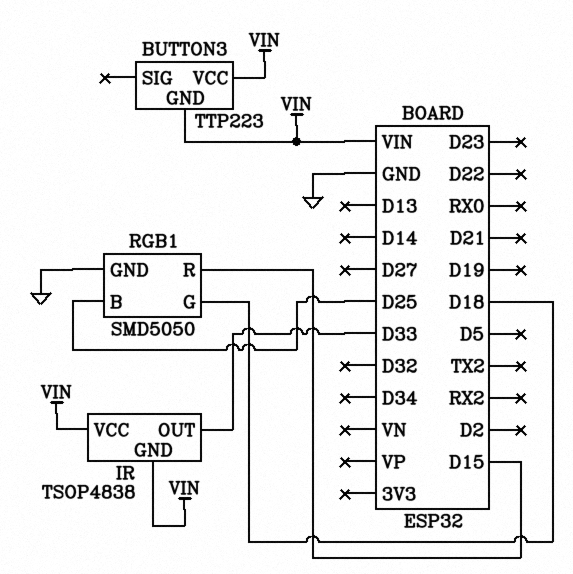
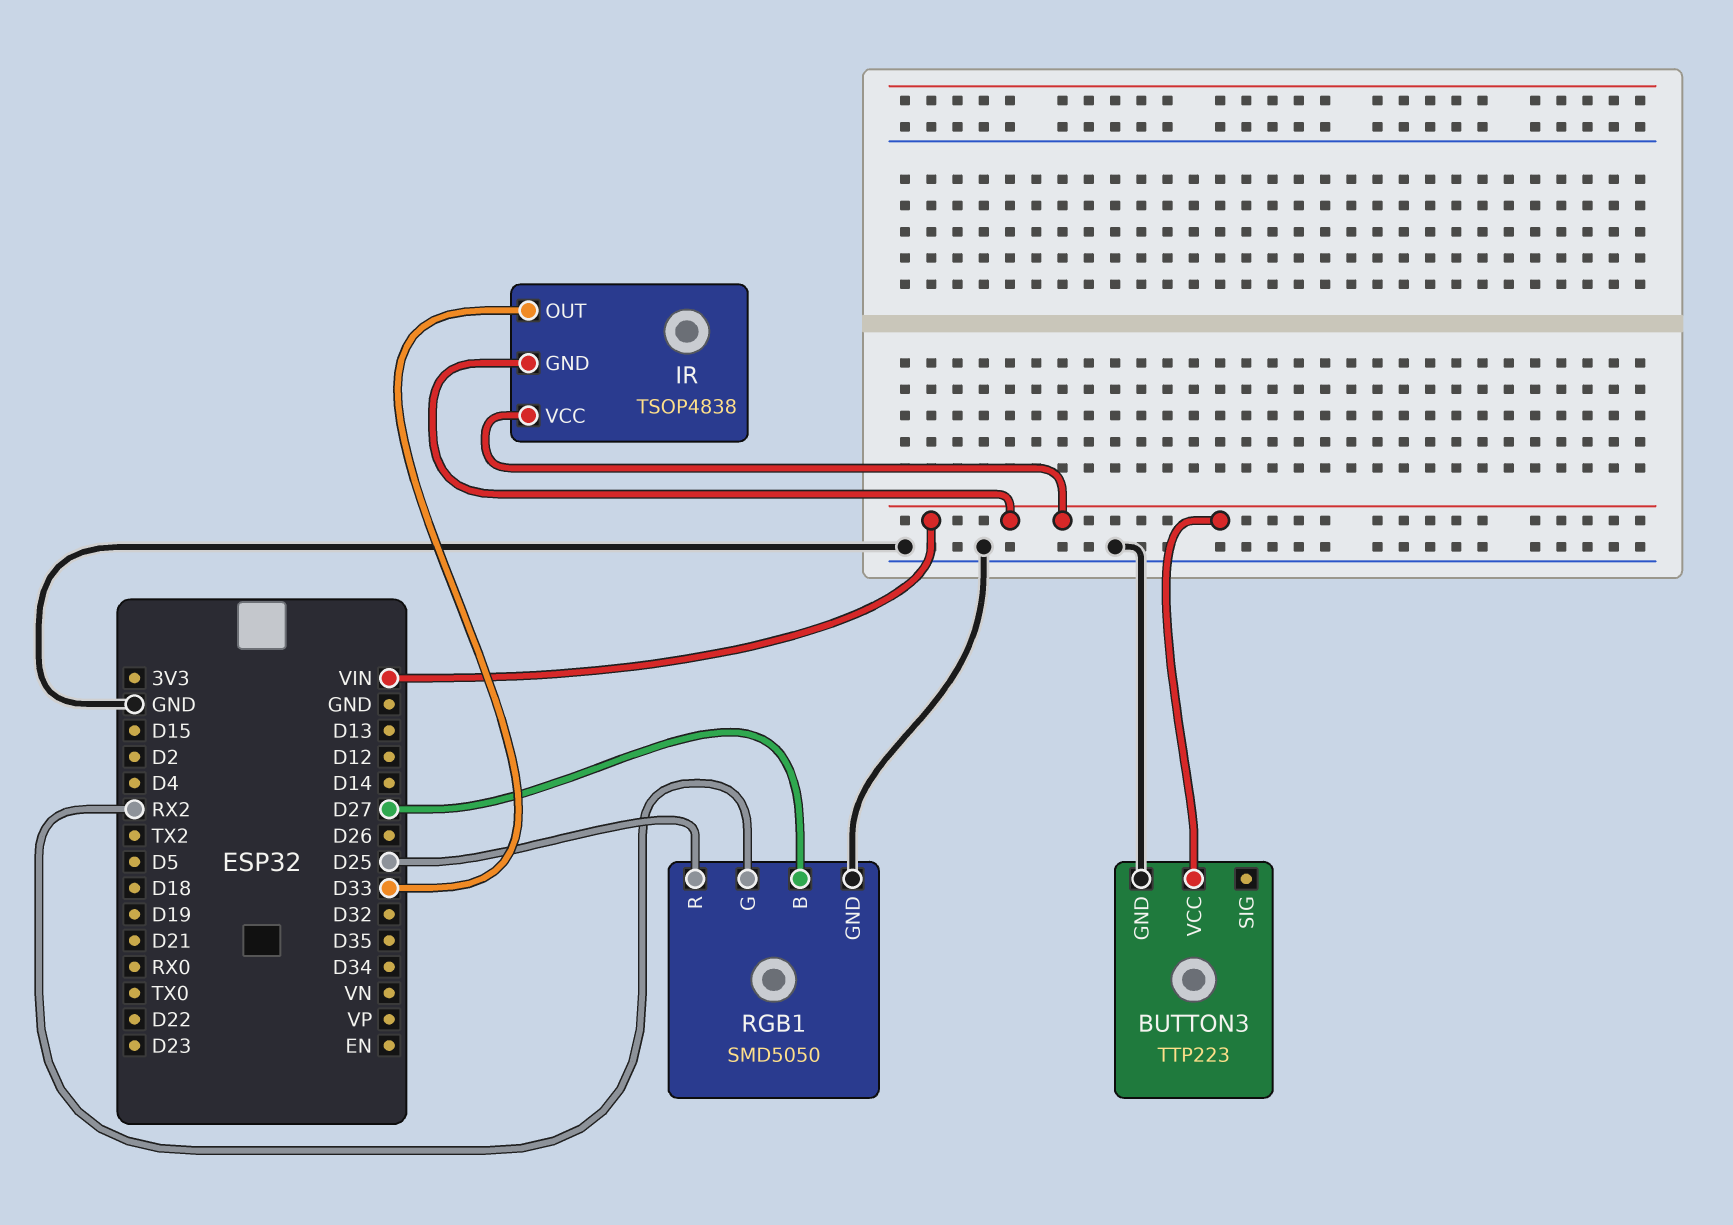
BUTTON3 pin GND: VIN -> GND
RGB1 pin B: D25 -> D27
RGB1 pin G: D18 -> RX2
RGB1 pin R: D15 -> D25

